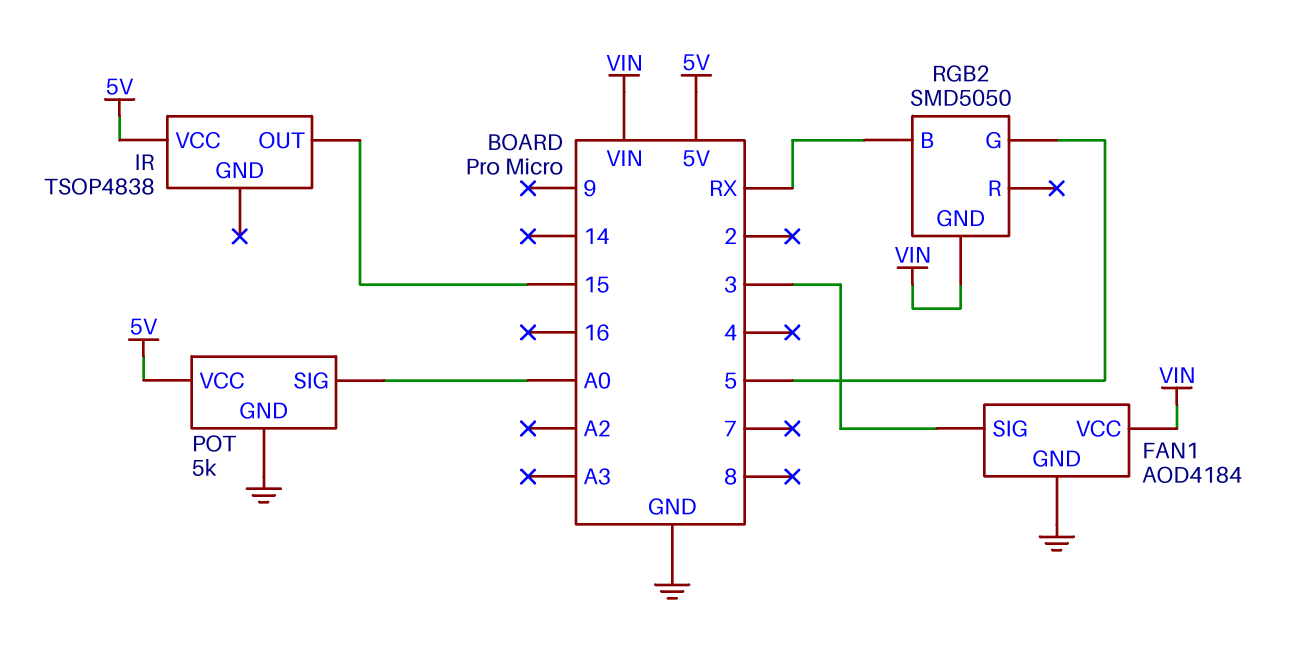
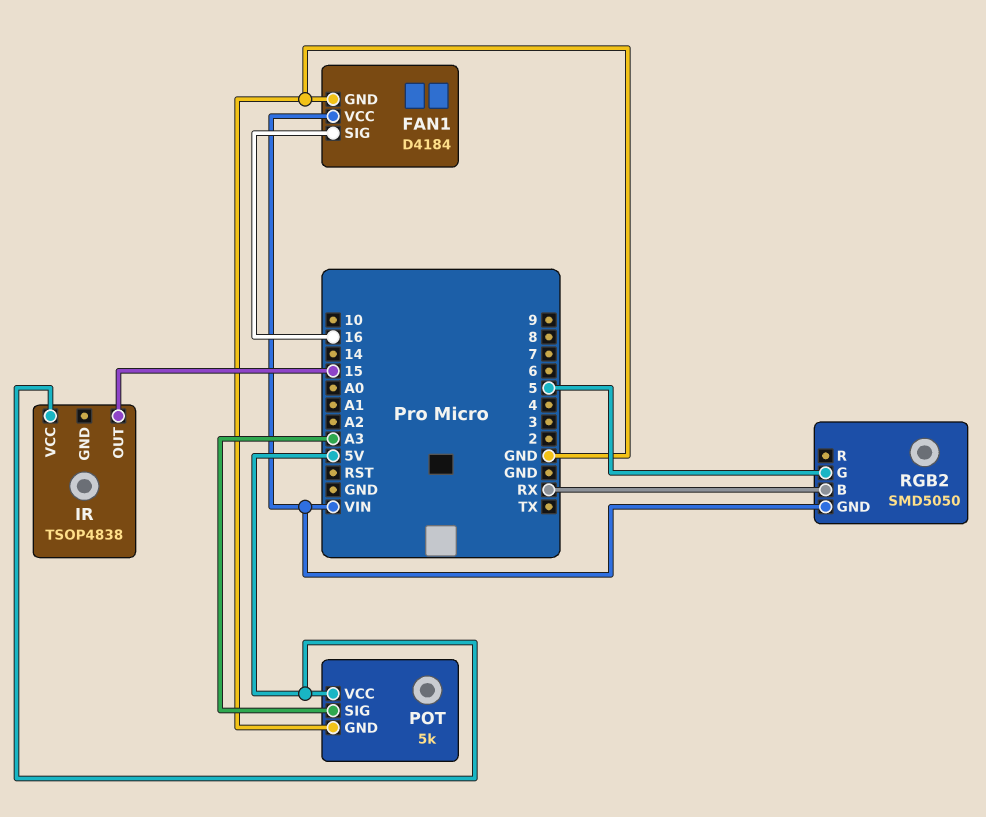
FAN1: AOD4184 -> D4184
FAN1 pin SIG: 3 -> 16
POT pin SIG: A0 -> A3

